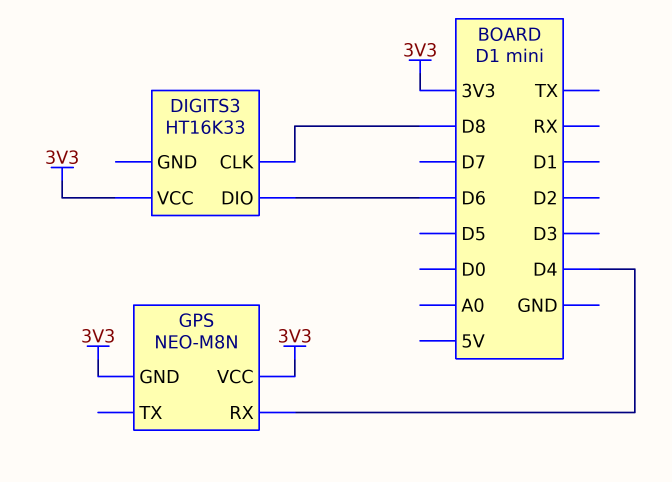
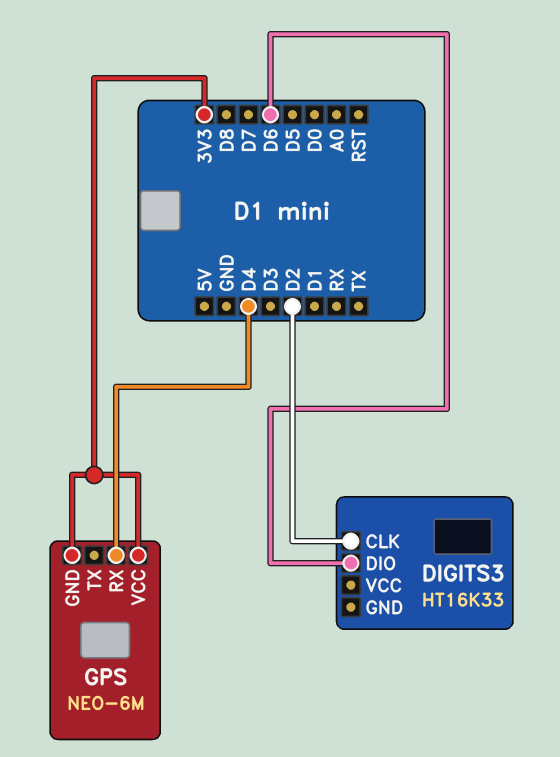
DIGITS3 pin CLK: D8 -> D2
DIGITS3 pin VCC: 3V3 -> none
GPS: NEO-M8N -> NEO-6M

